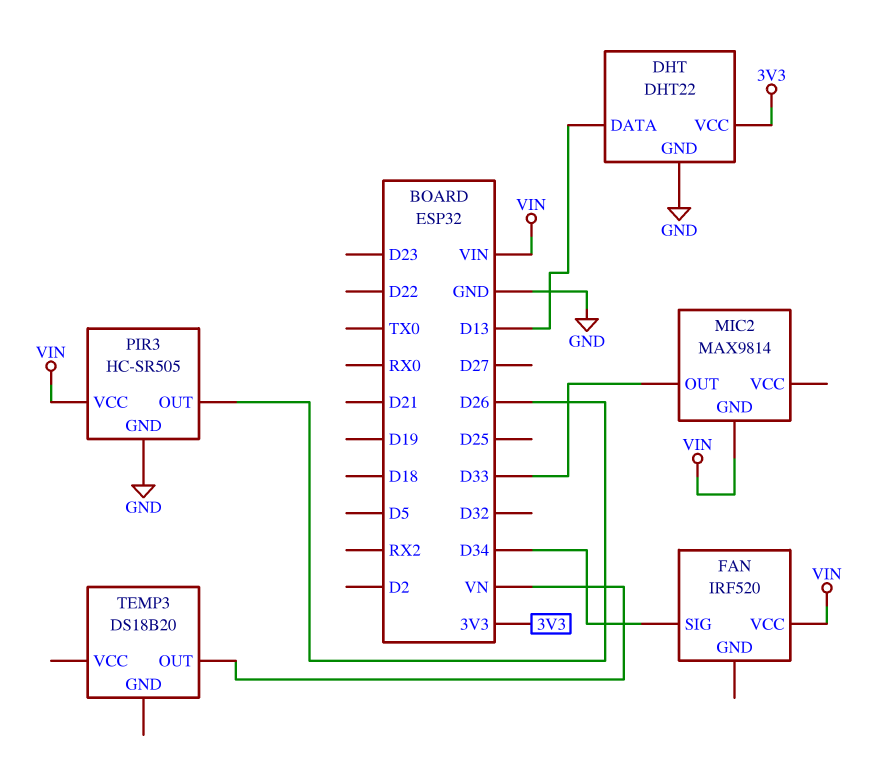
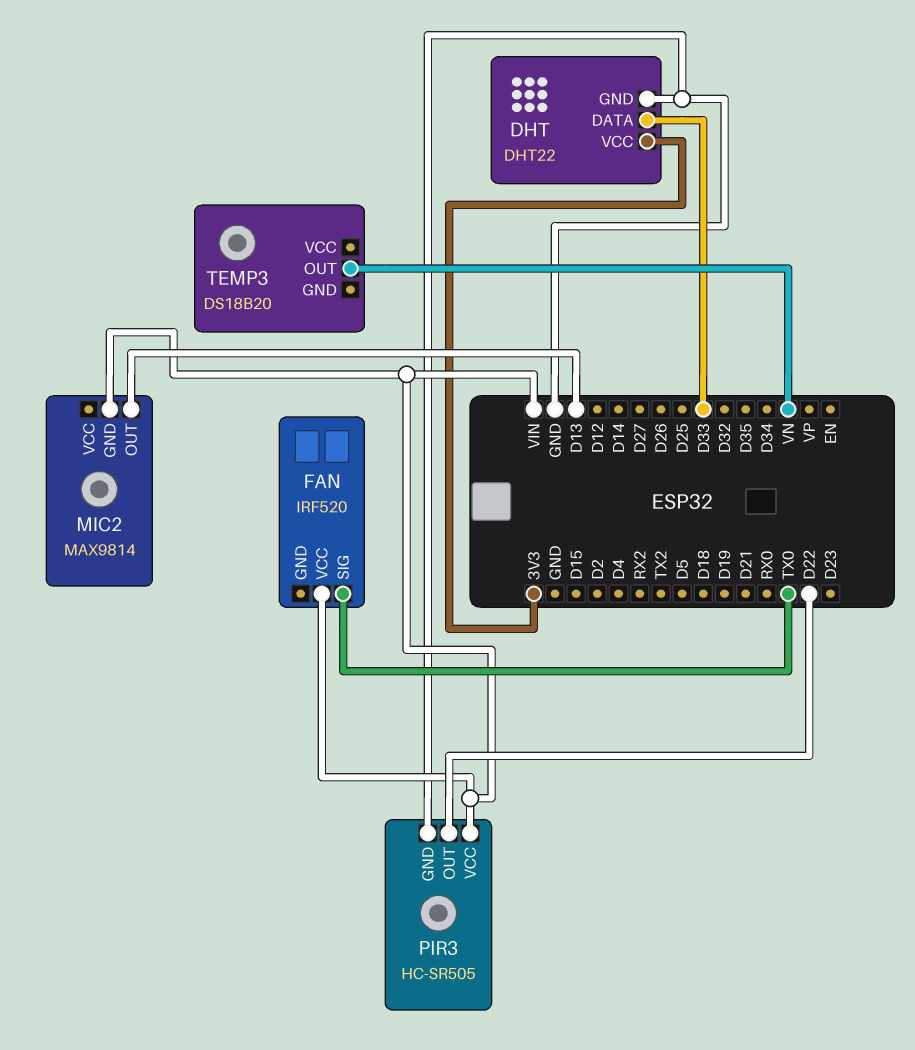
DHT pin DATA: D13 -> D33
FAN pin SIG: D34 -> TX0
MIC2 pin OUT: D33 -> D13
PIR3 pin OUT: D26 -> D22

